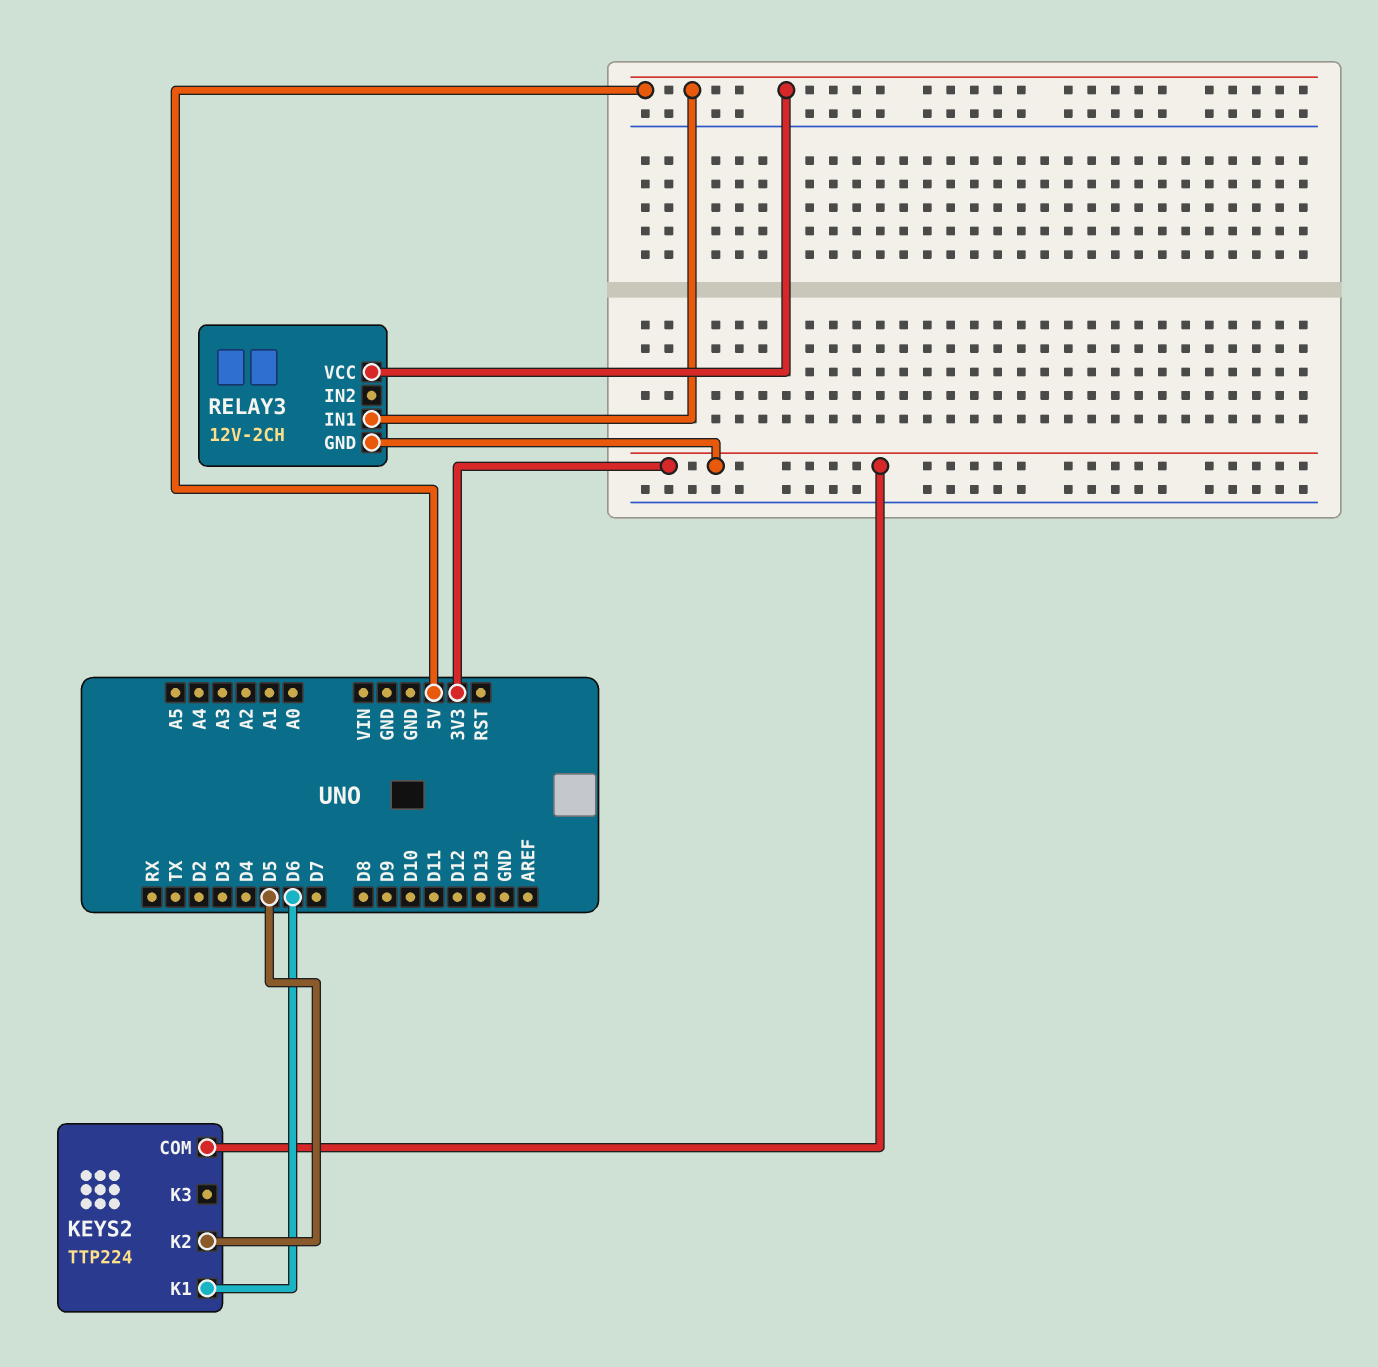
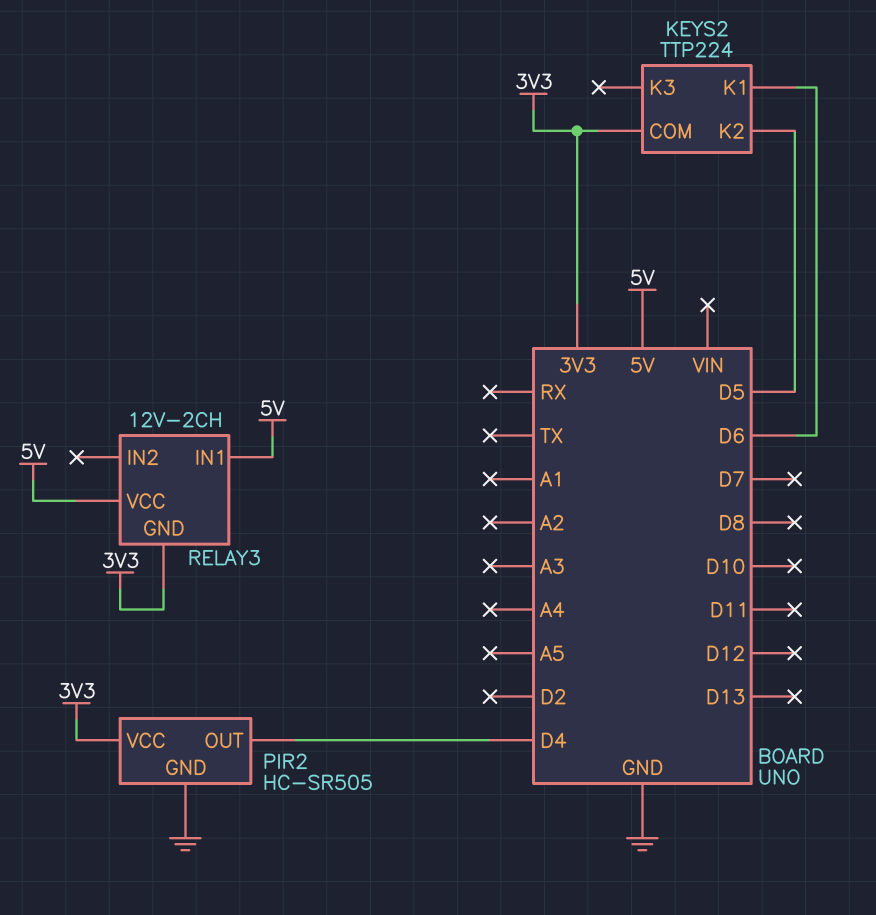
PIR2: none -> HC-SR505
PIR2 pin GND: none -> GND
PIR2 pin OUT: none -> D4
PIR2 pin VCC: none -> 3V3

